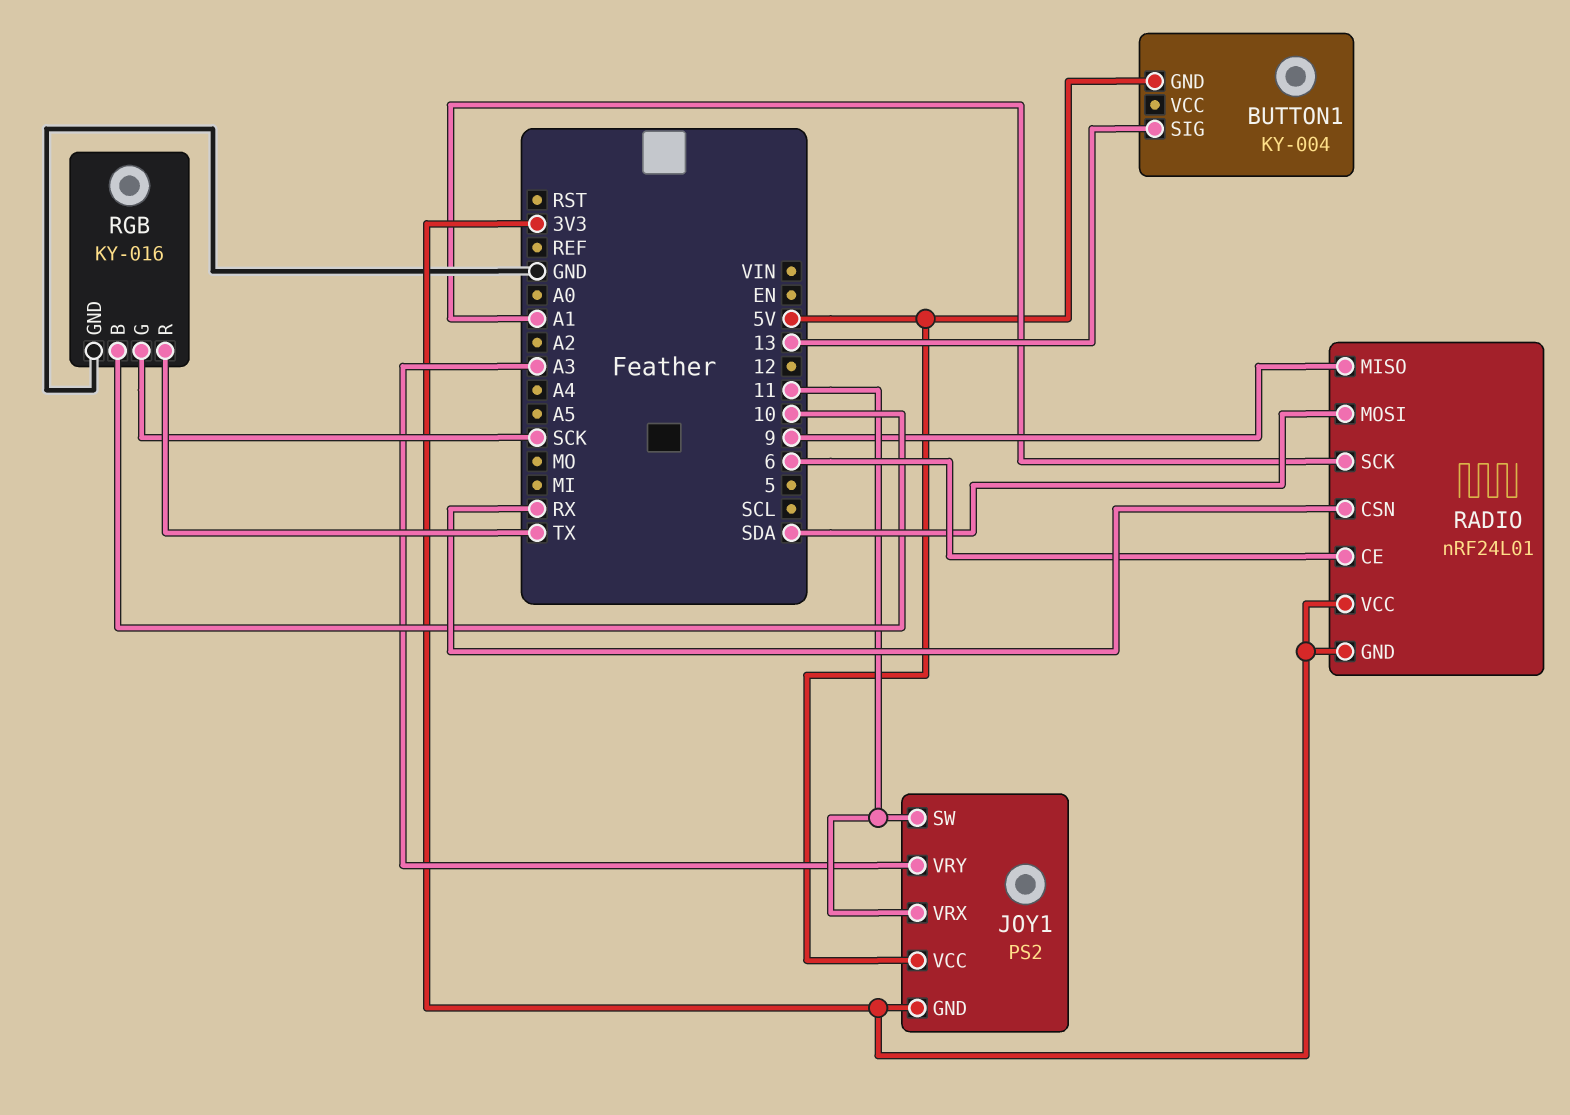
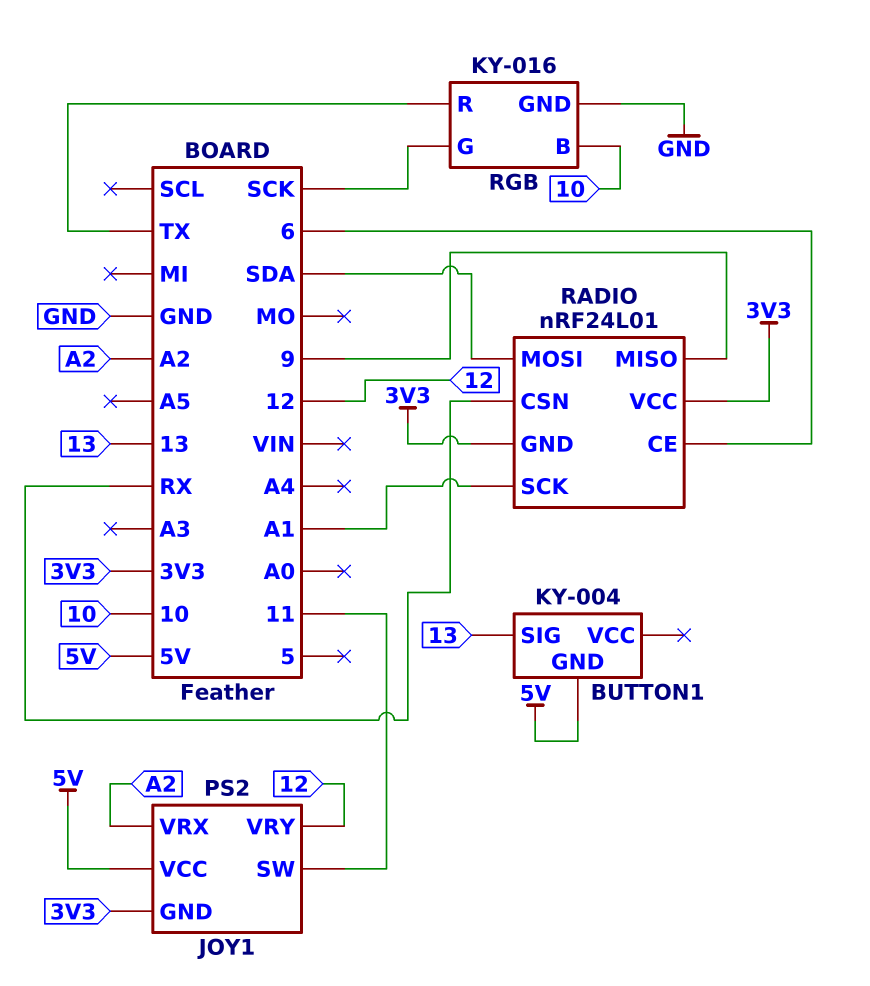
JOY1 pin VRX: 11 -> A2
JOY1 pin VRY: A3 -> 12

